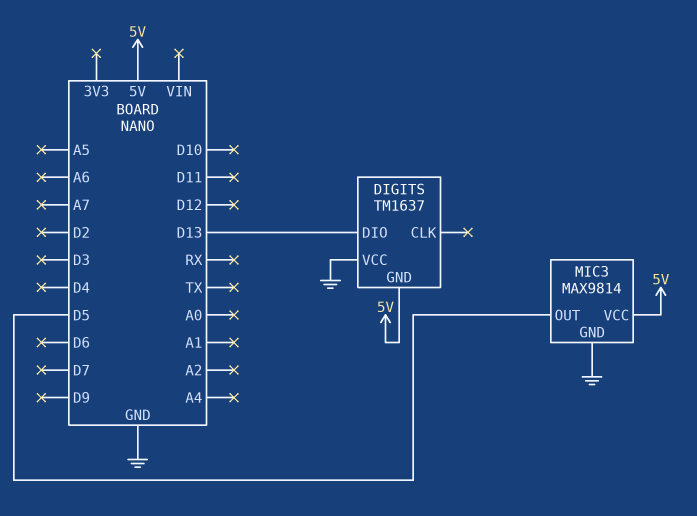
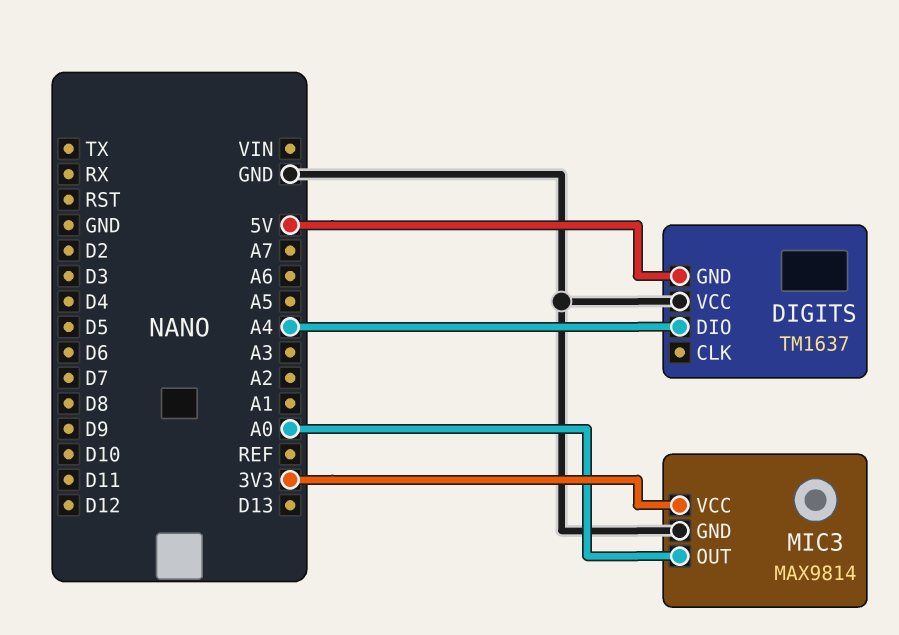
DIGITS pin DIO: D13 -> A4
MIC3 pin OUT: D5 -> A0
MIC3 pin VCC: 5V -> 3V3

